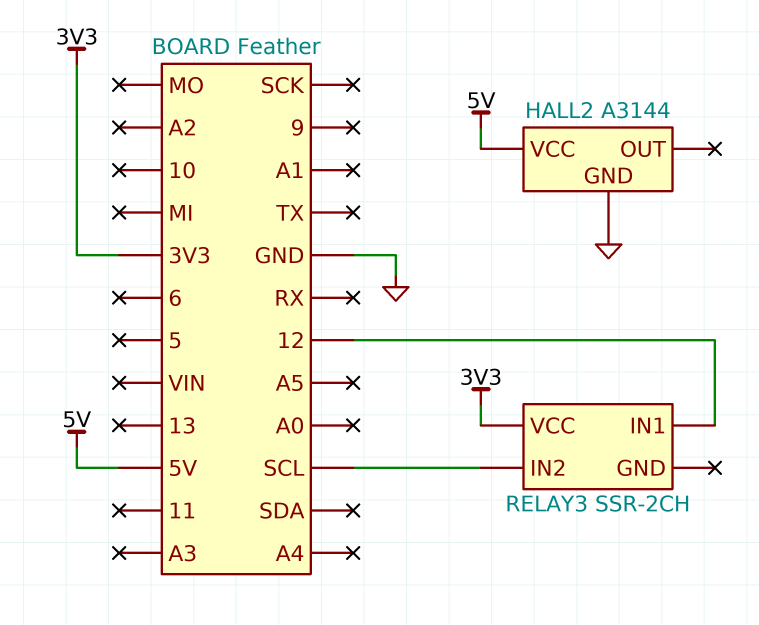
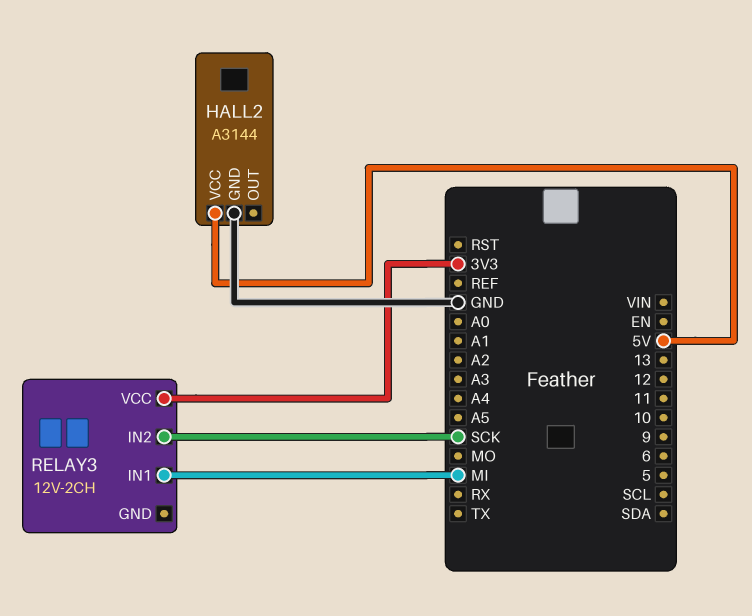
RELAY3: SSR-2CH -> 12V-2CH
RELAY3 pin IN1: 12 -> MI
RELAY3 pin IN2: SCL -> SCK

